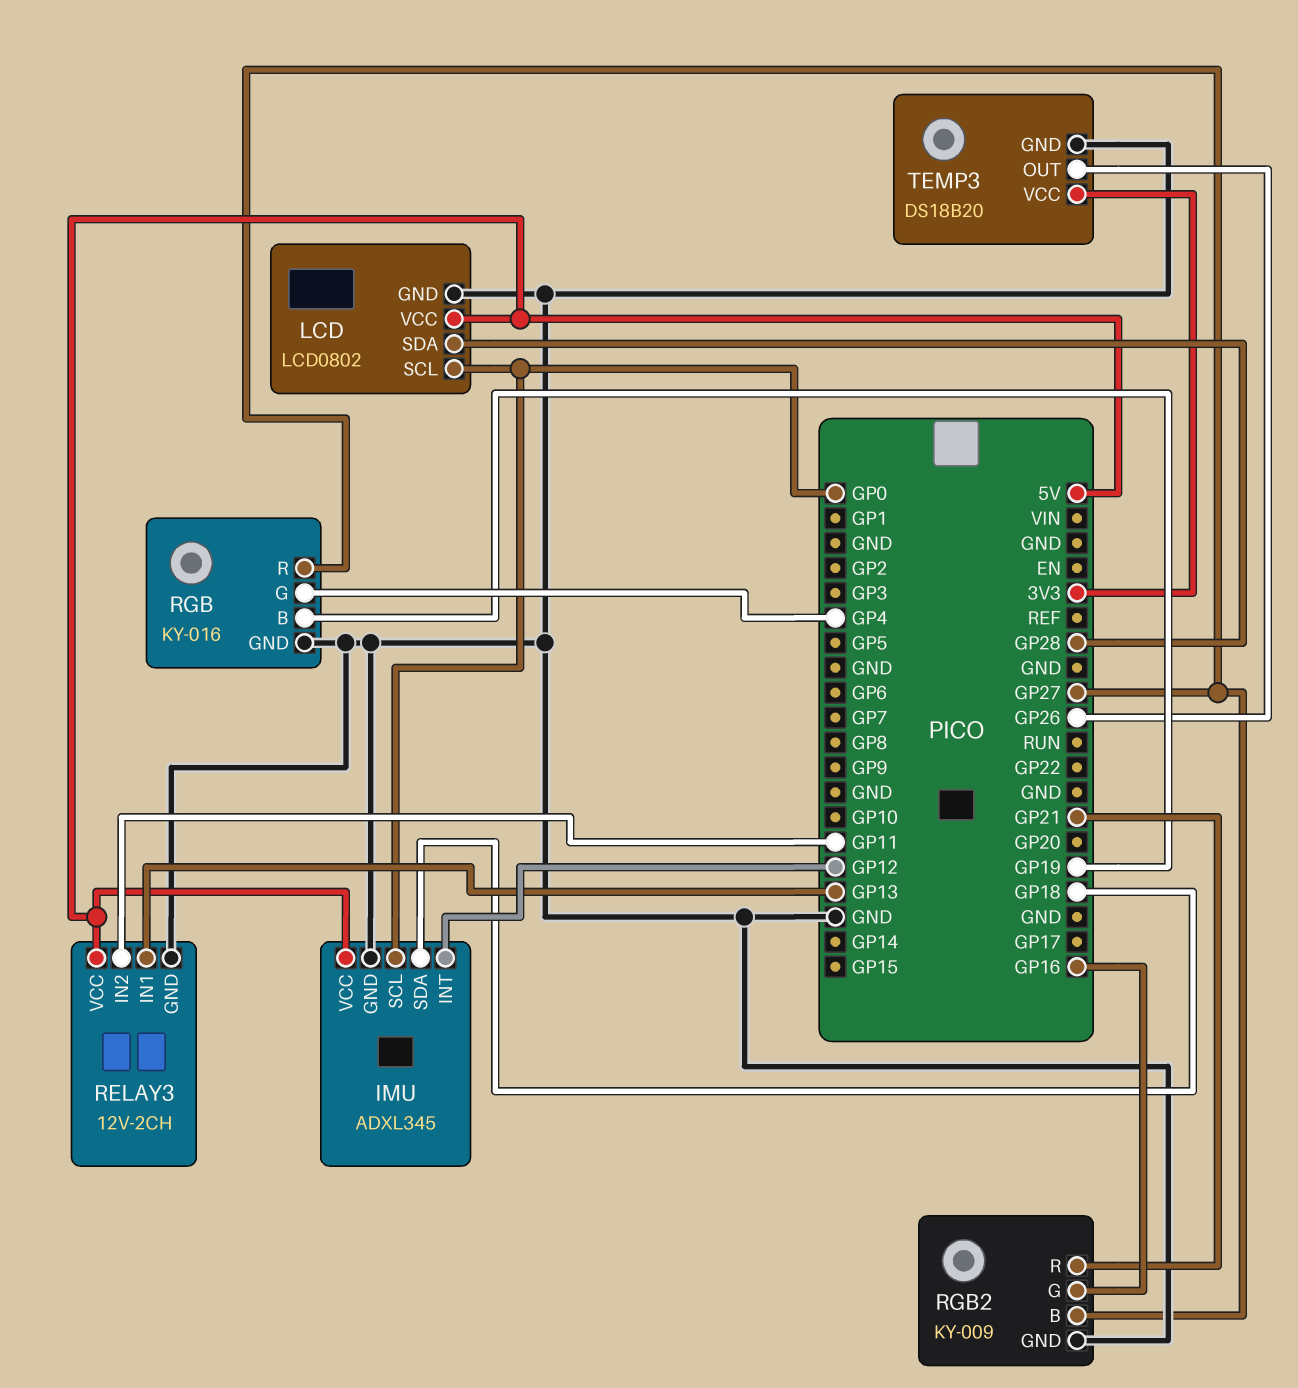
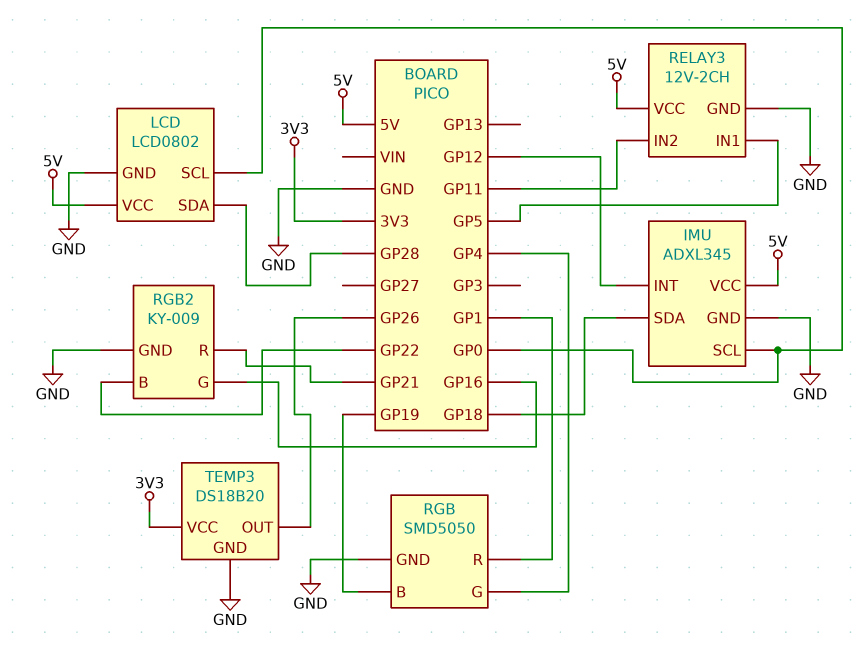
RELAY3 pin IN1: GP13 -> GP5
RGB: KY-016 -> SMD5050
RGB pin R: GP27 -> GP1
RGB2 pin B: GP27 -> GP22

